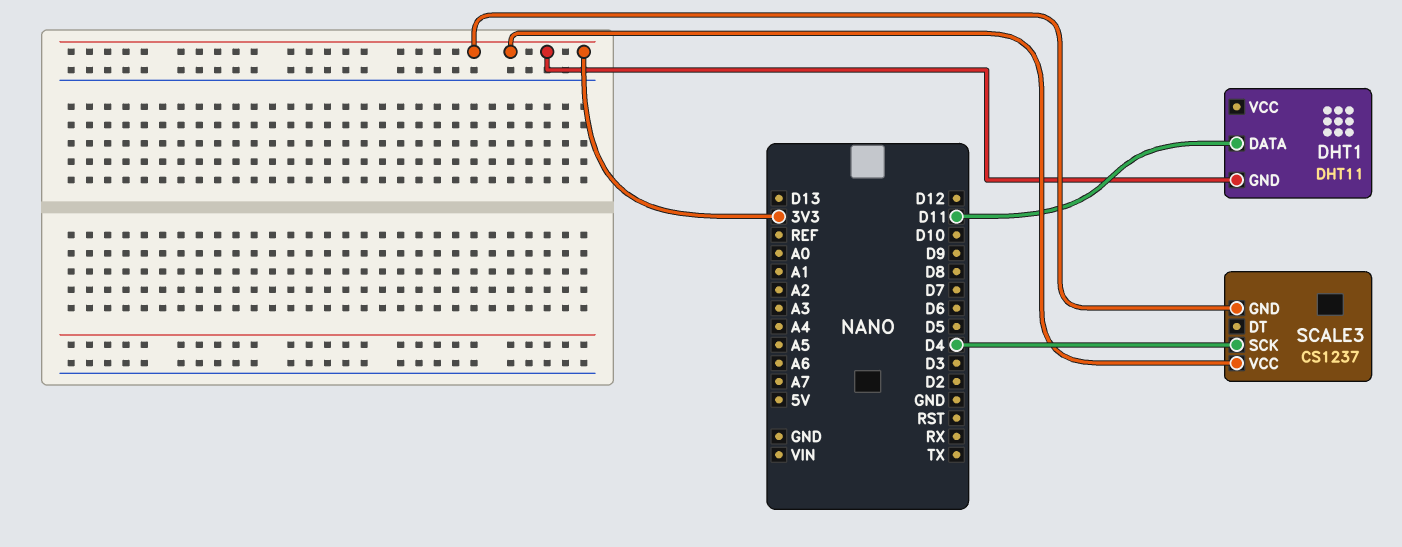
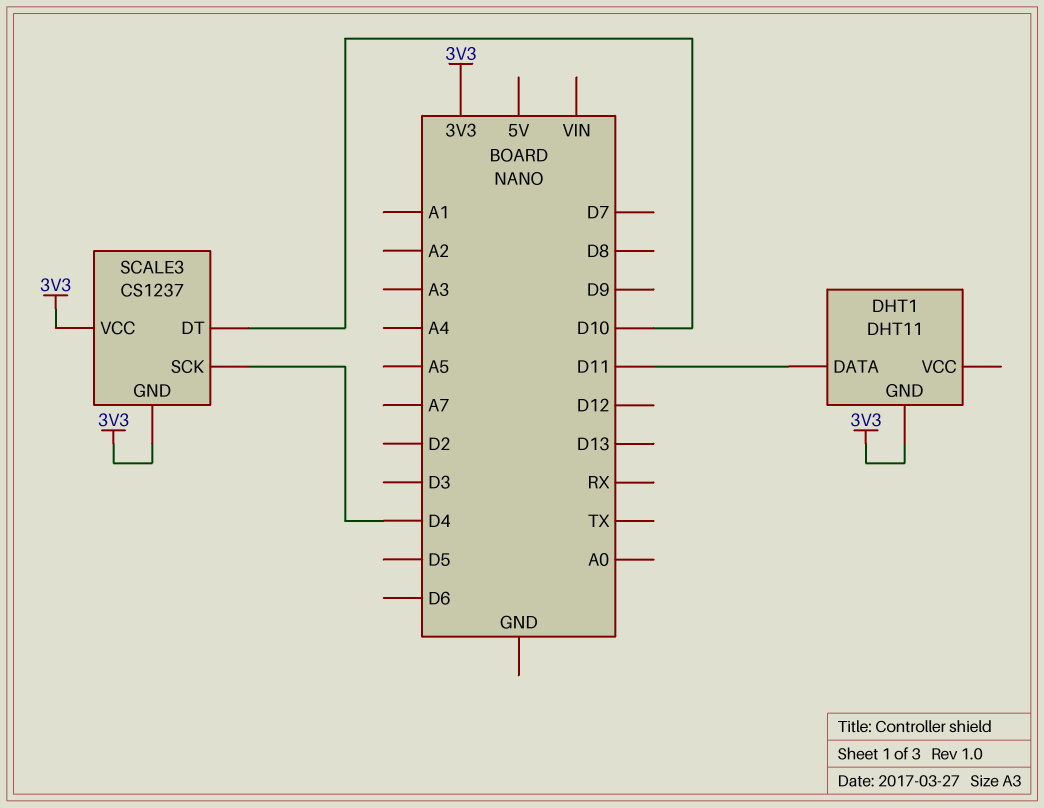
SCALE3 pin DT: none -> D10

